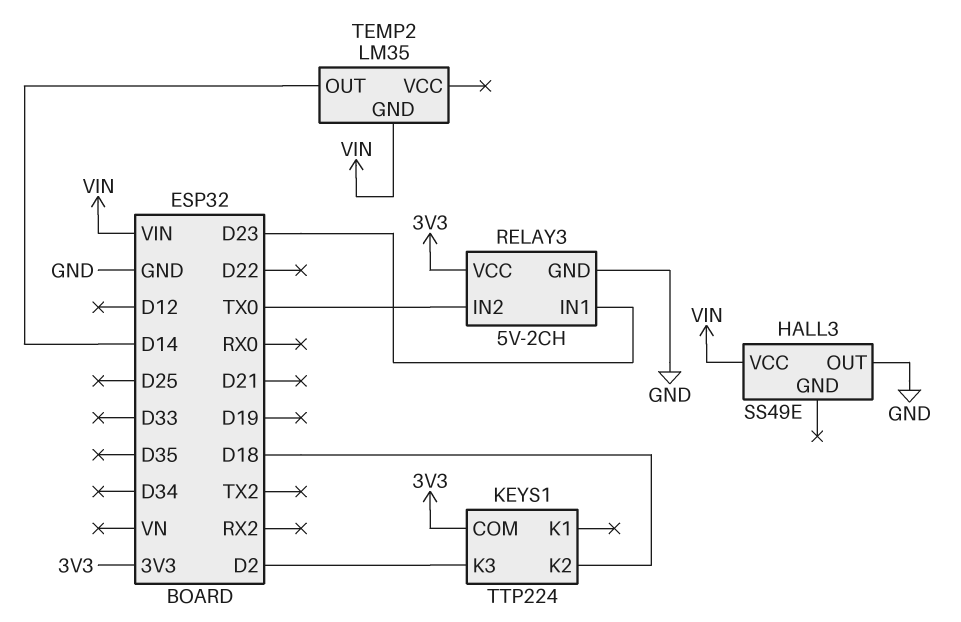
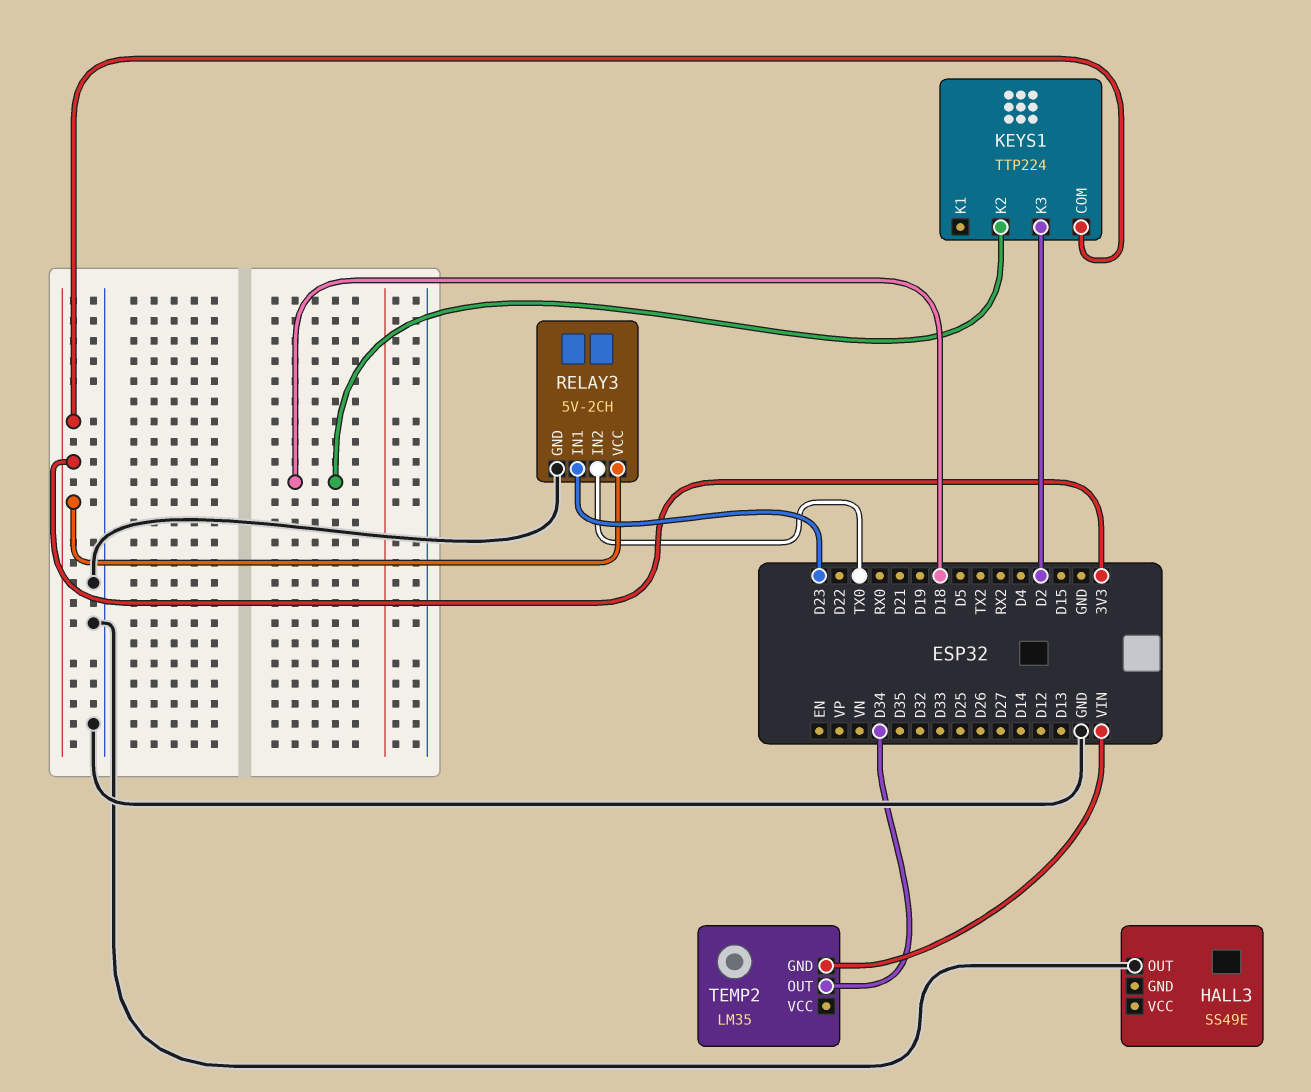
HALL3 pin VCC: VIN -> none
TEMP2 pin OUT: D14 -> D34

